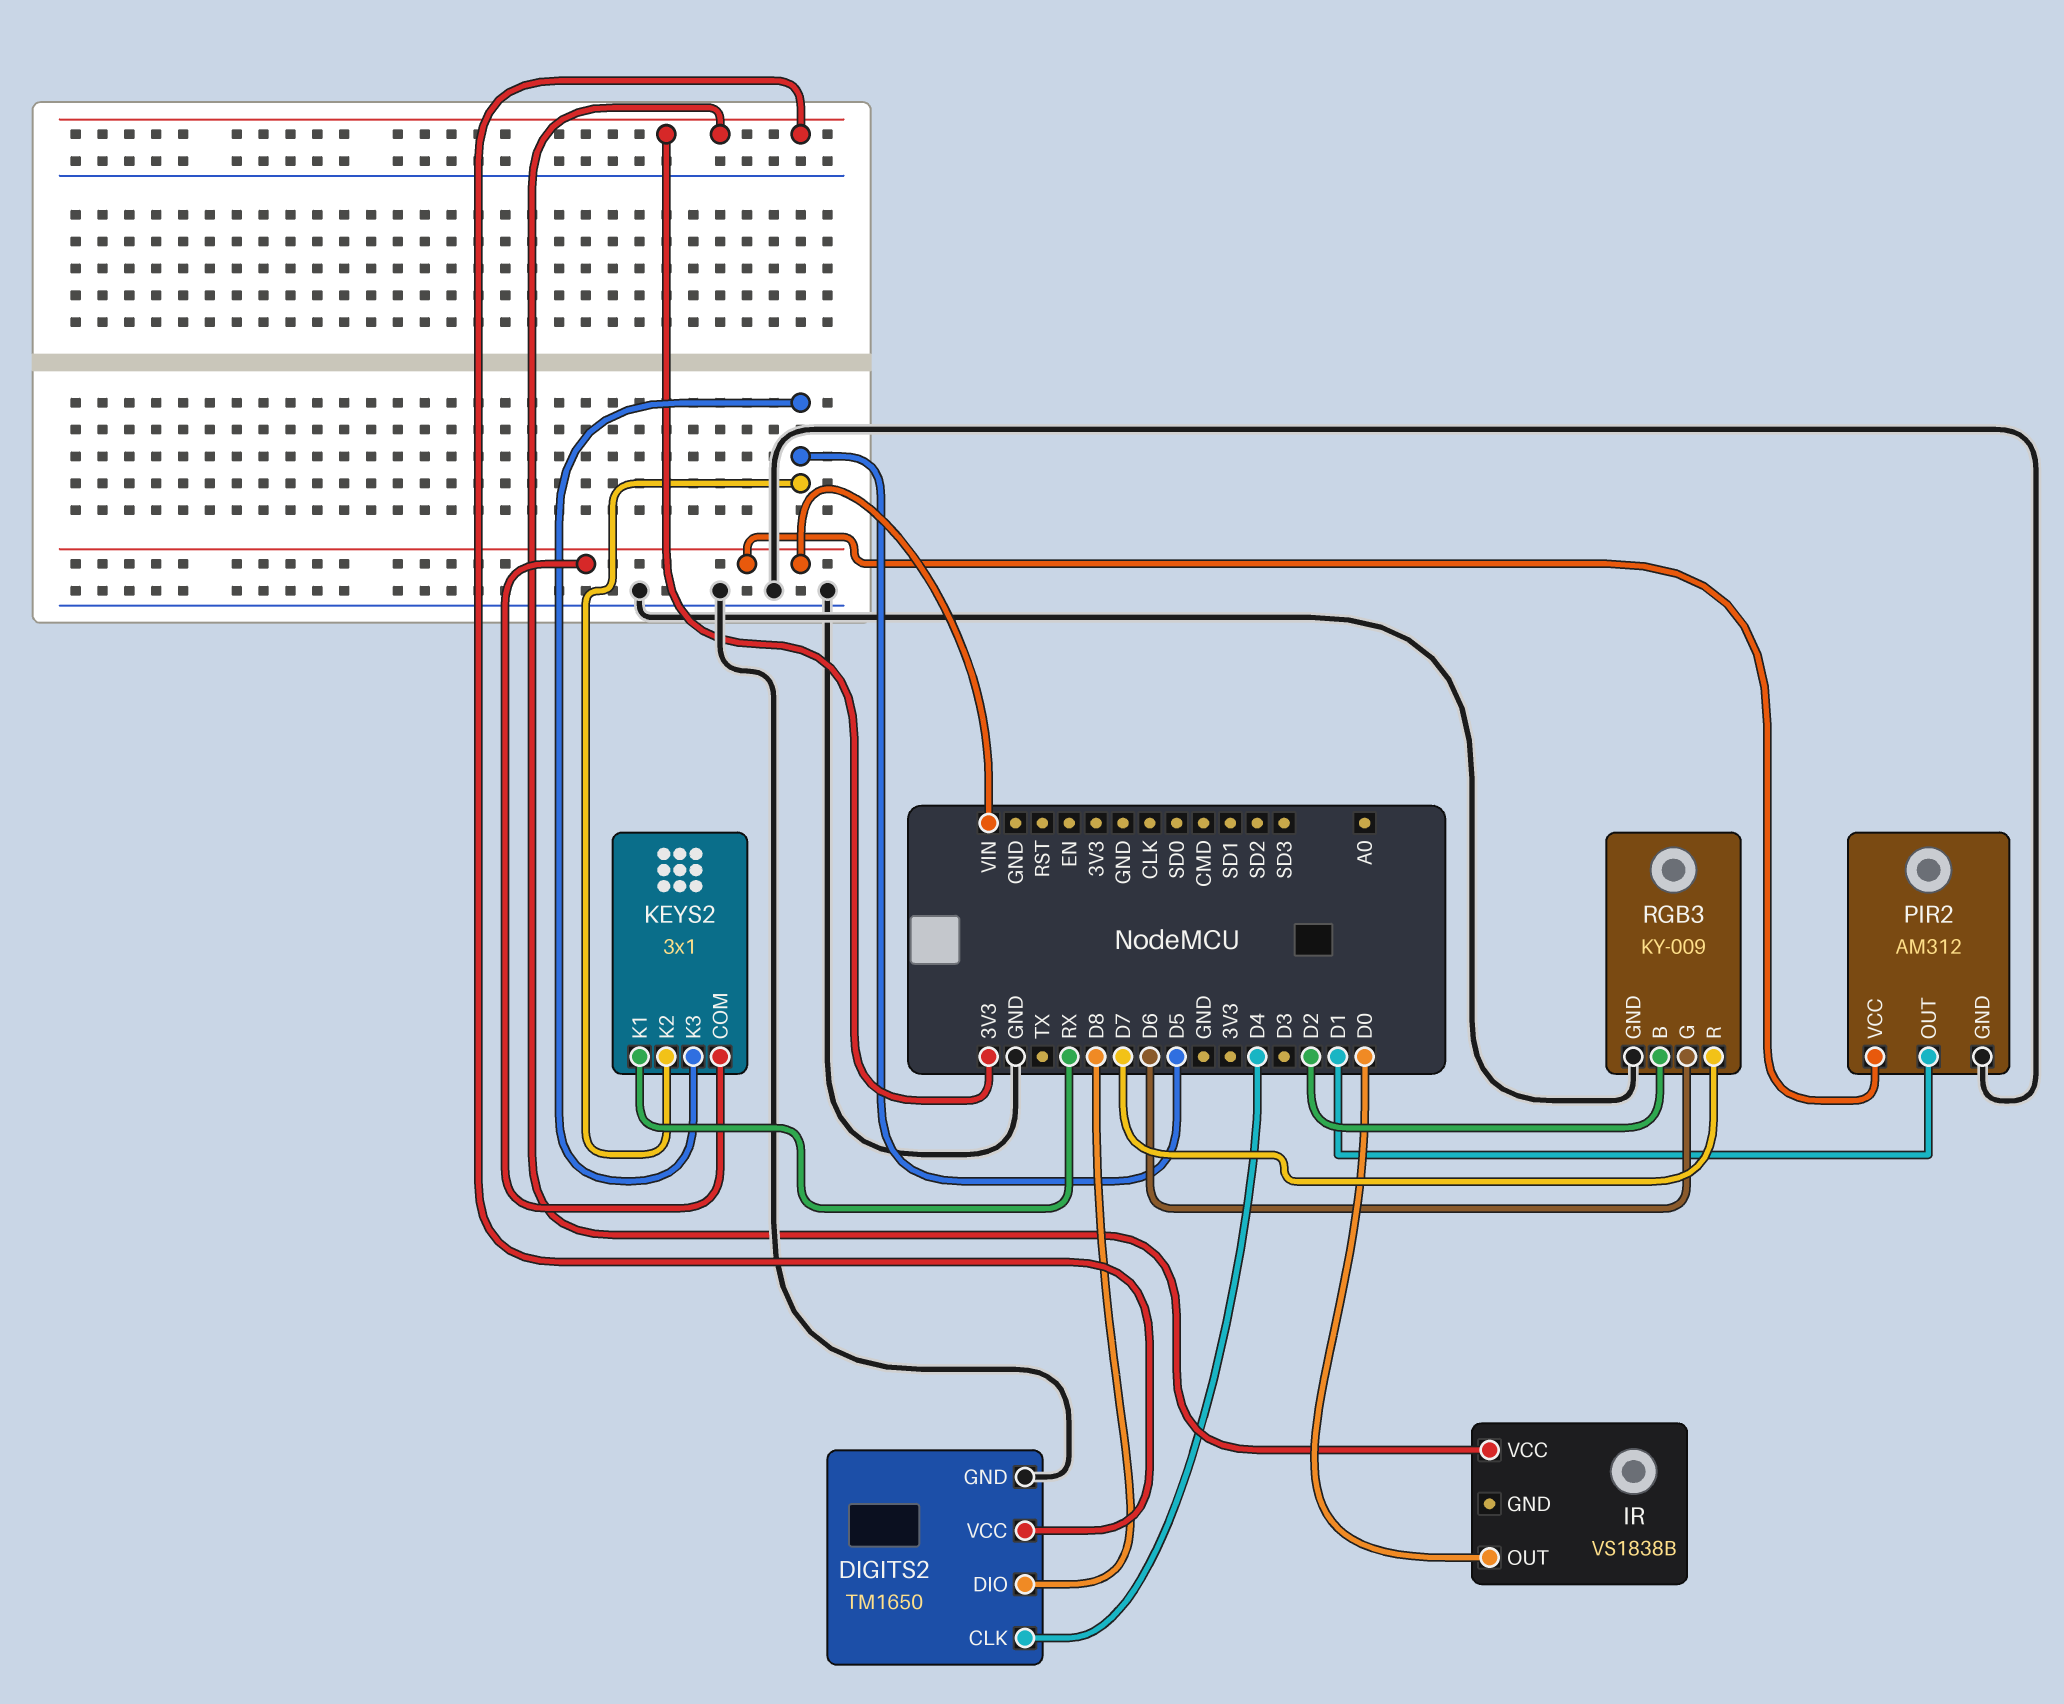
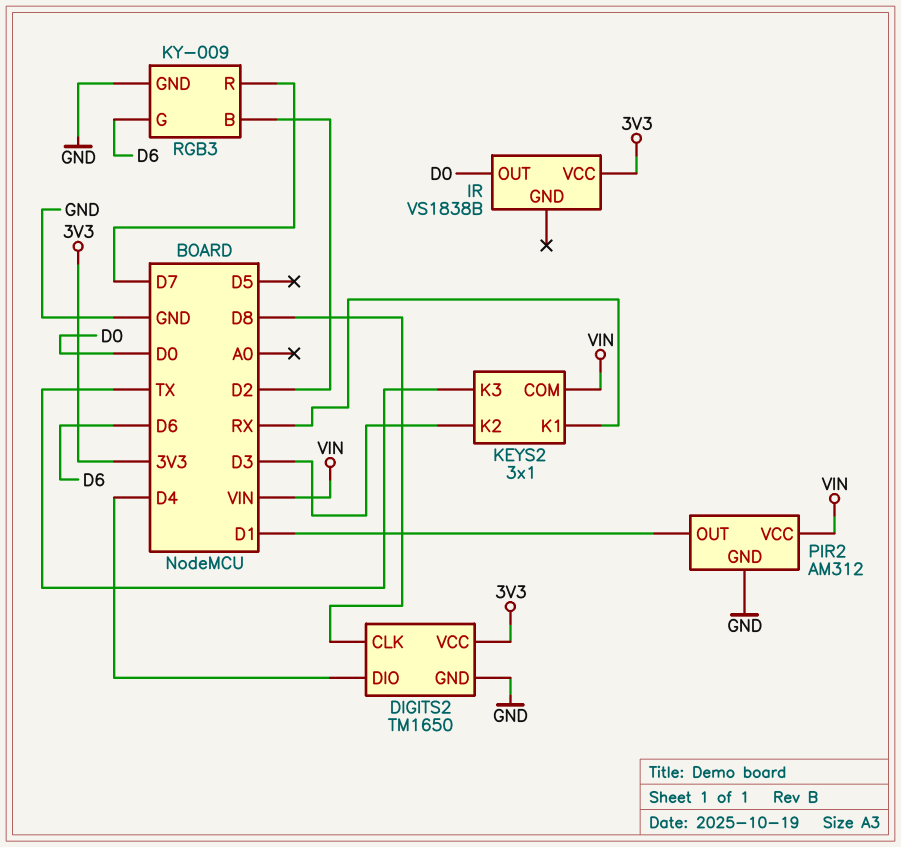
DIGITS2 pin CLK: D4 -> D8
DIGITS2 pin DIO: D8 -> D4
KEYS2 pin K2: D5 -> D3
KEYS2 pin K3: D5 -> TX

